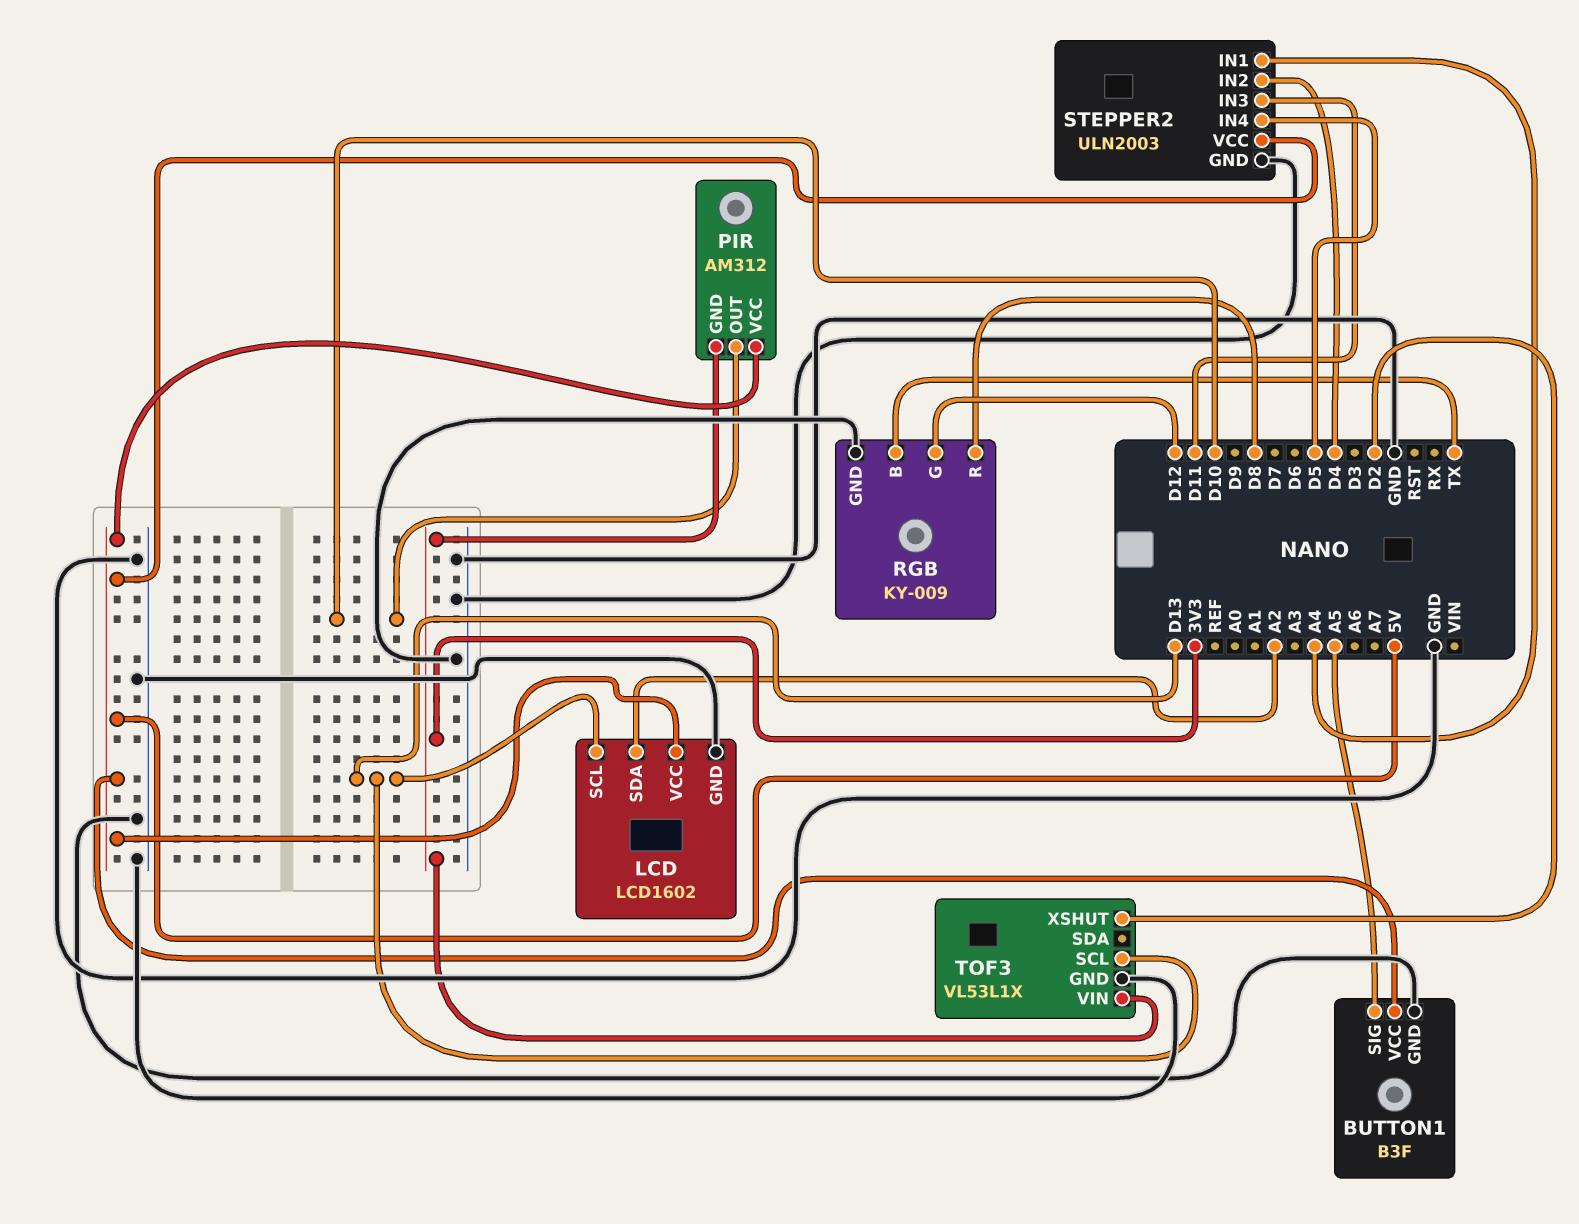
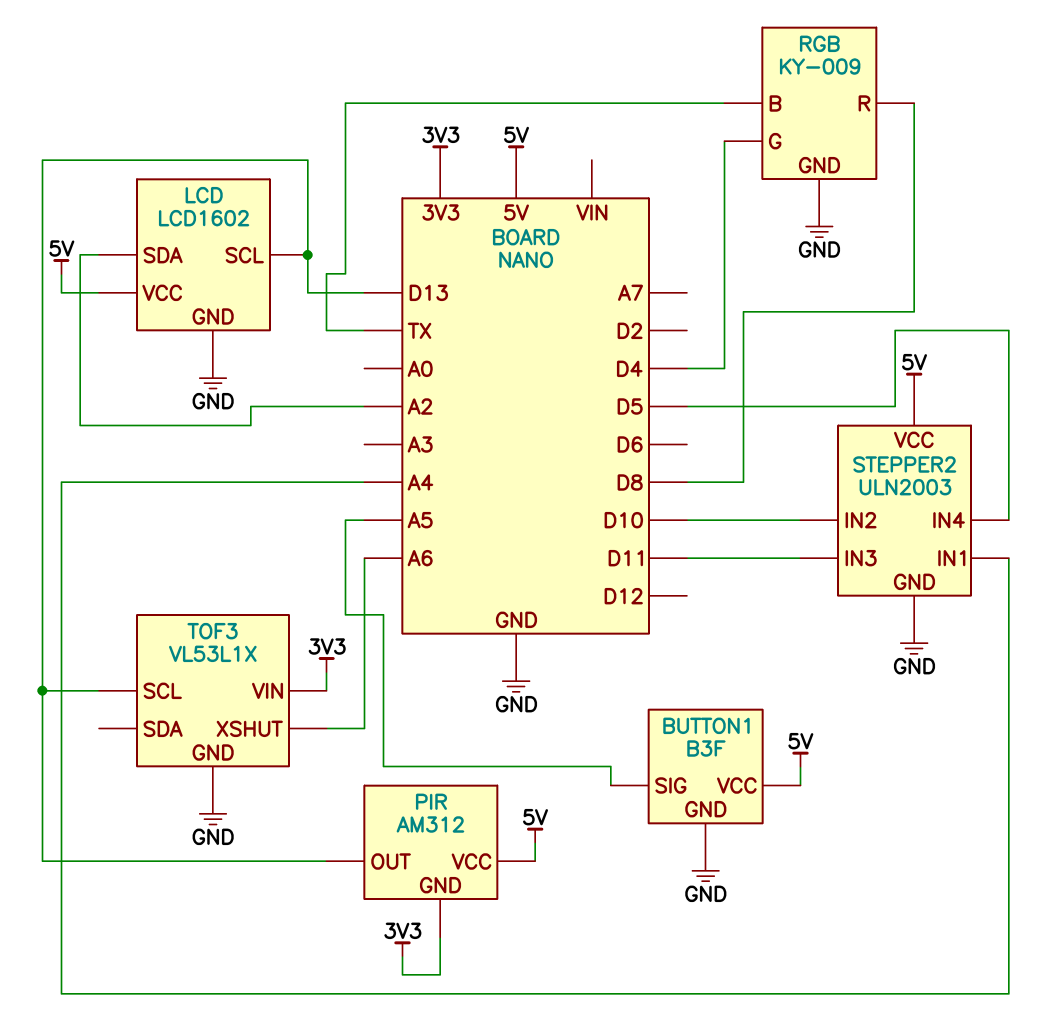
PIR pin OUT: D10 -> D13
RGB pin G: D12 -> D4
STEPPER2 pin IN2: D4 -> D10
TOF3 pin XSHUT: D2 -> A6

